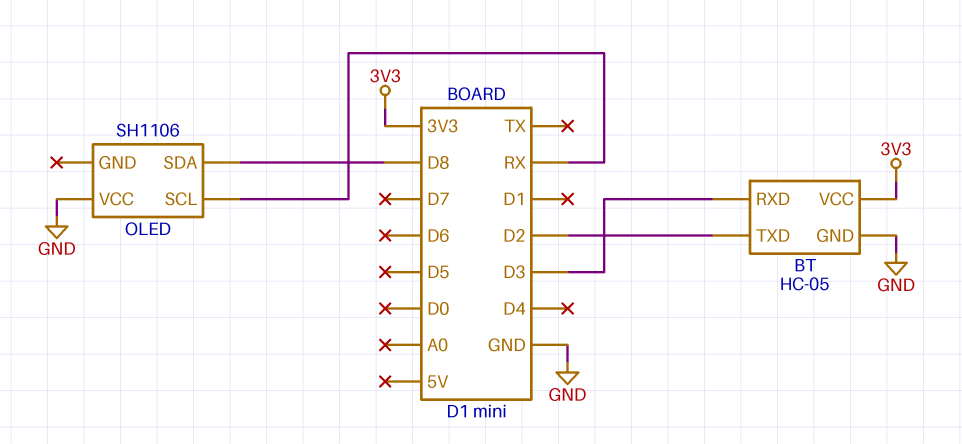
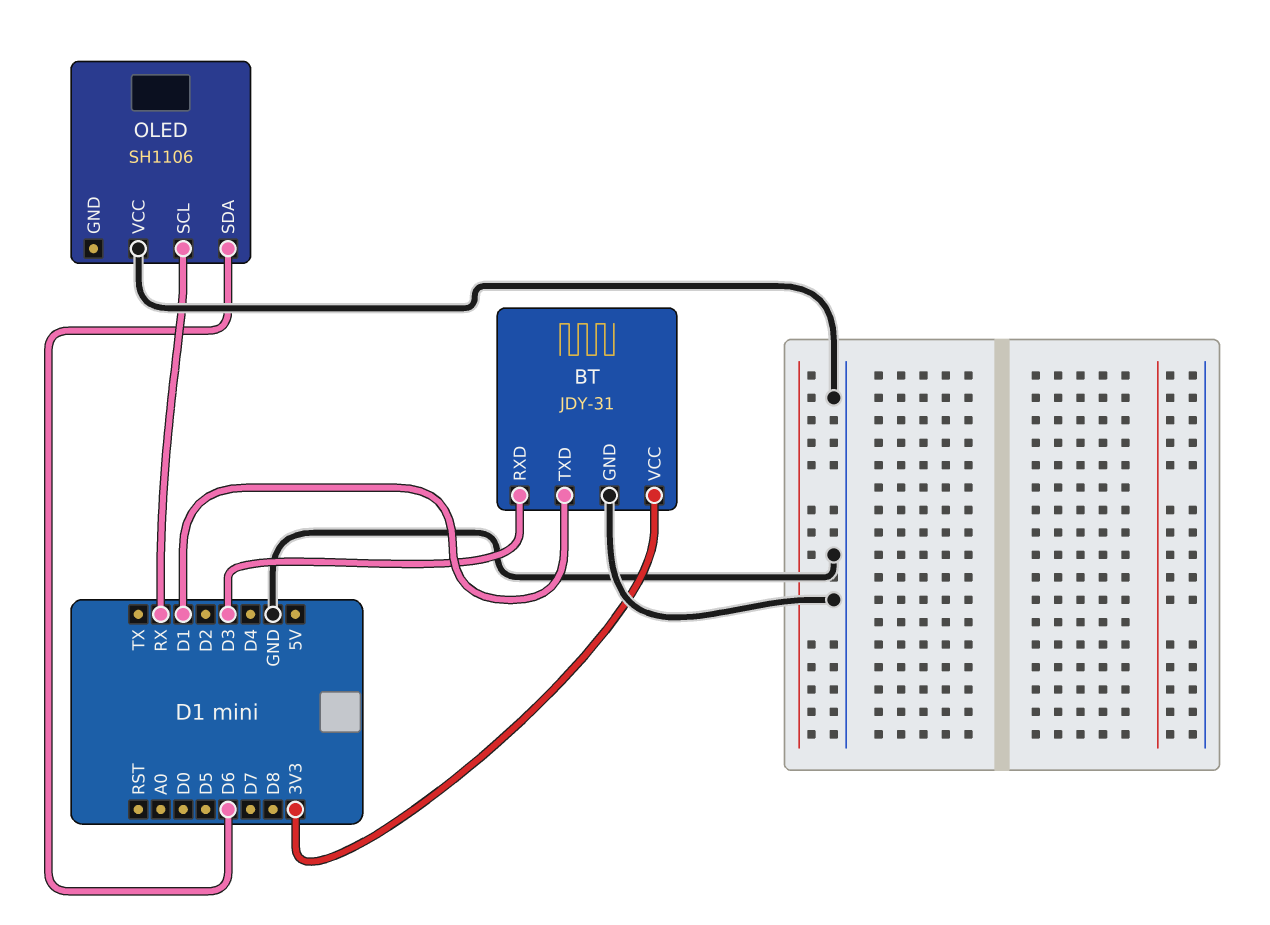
BT: HC-05 -> JDY-31
BT pin TXD: D2 -> D1
OLED pin SDA: D8 -> D6

